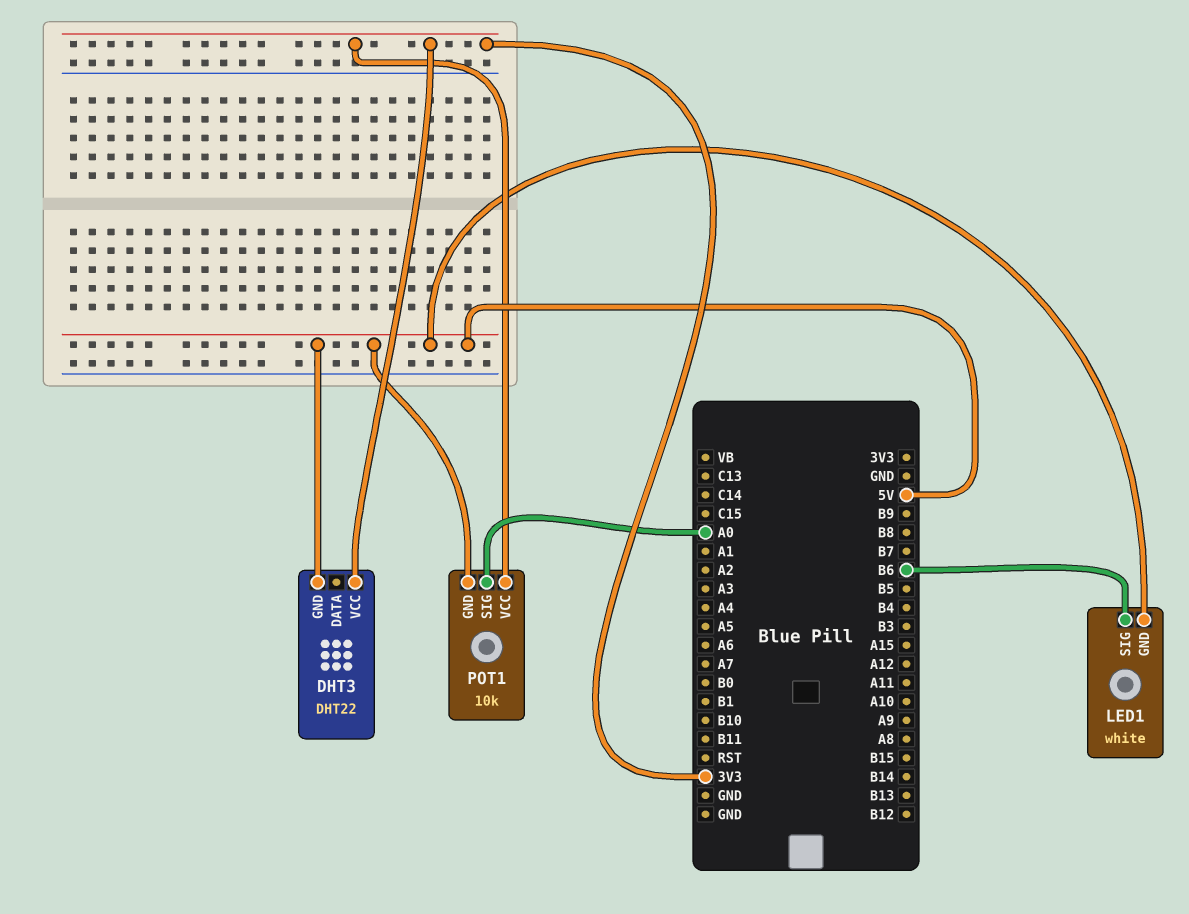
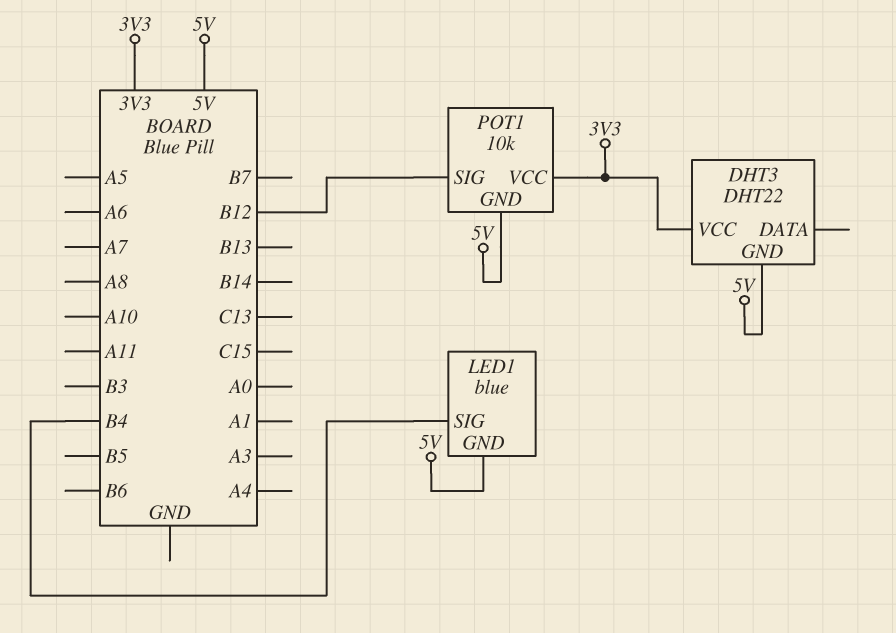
LED1: white -> blue
LED1 pin SIG: B6 -> B4
POT1 pin SIG: A0 -> B12

